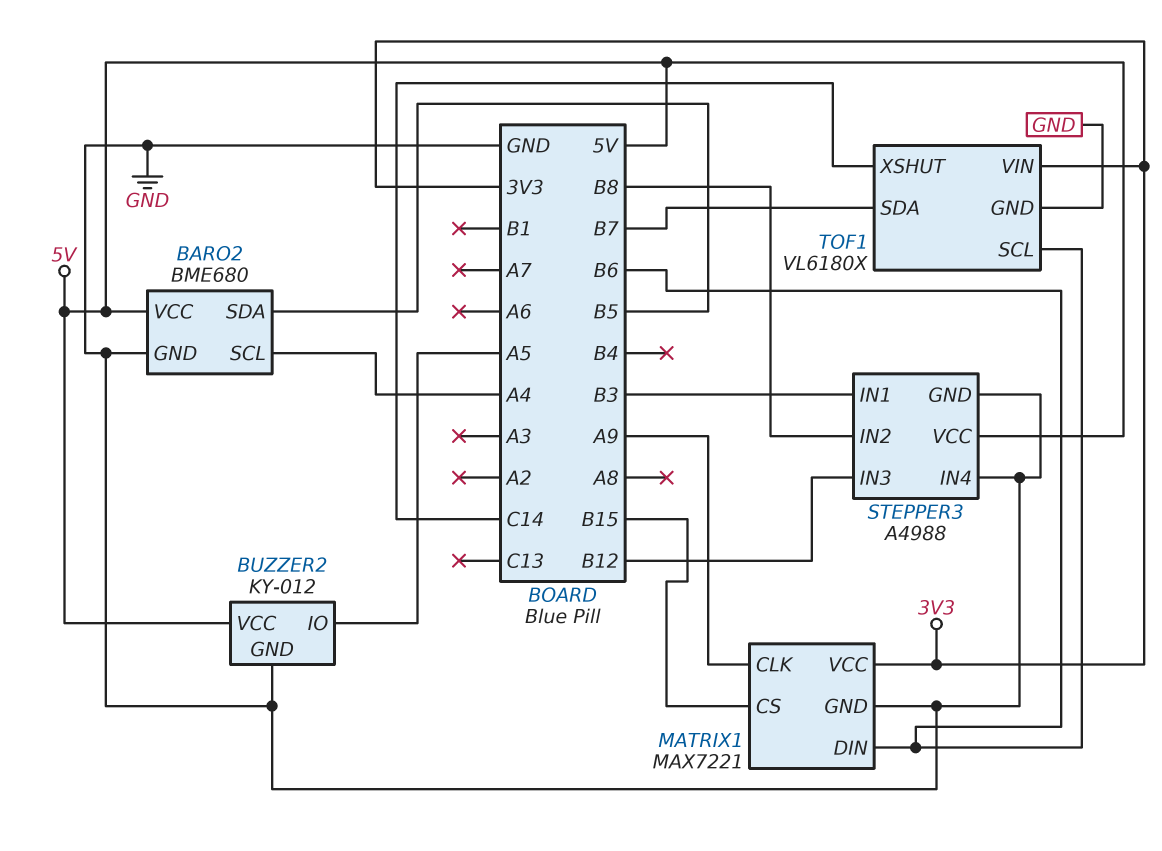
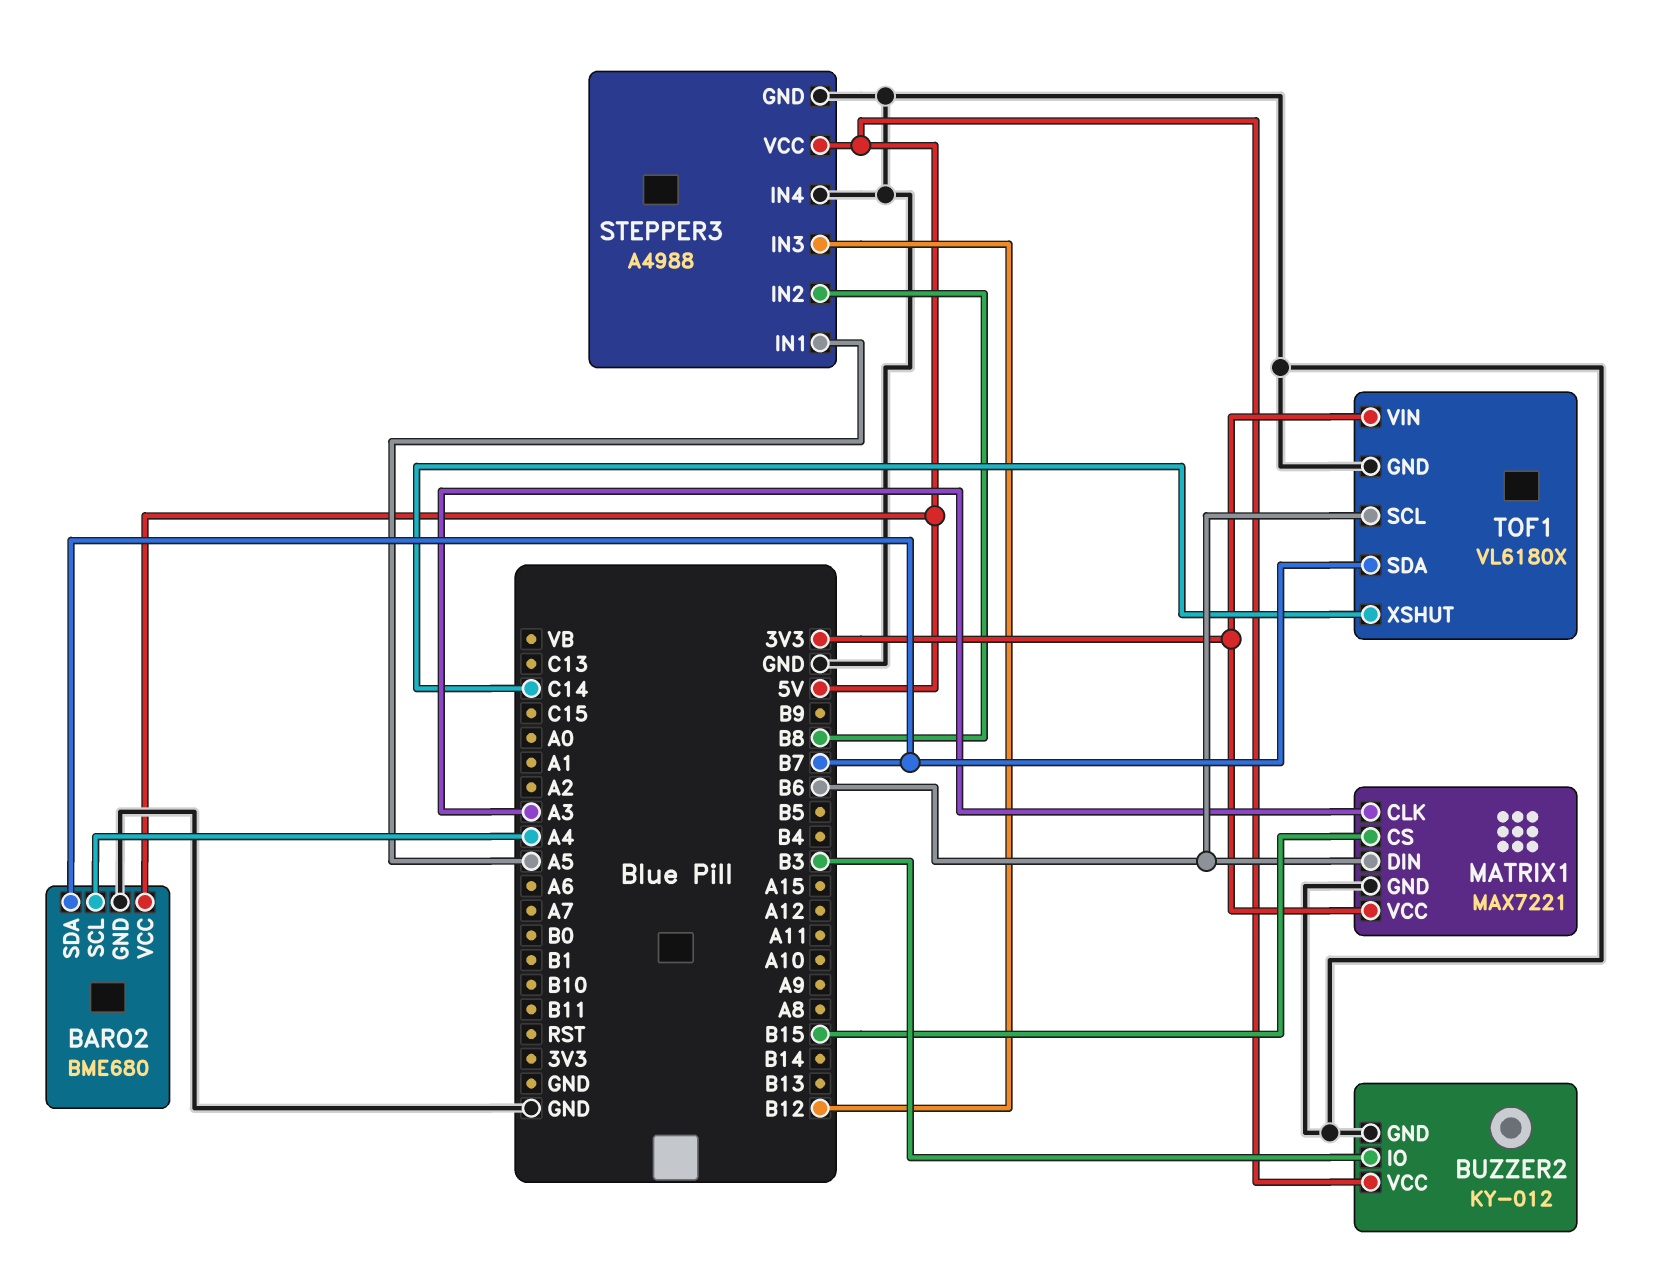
BARO2 pin SDA: B5 -> B7
BUZZER2 pin IO: A5 -> B3
MATRIX1 pin CLK: A9 -> A3
STEPPER3 pin IN1: B3 -> A5

